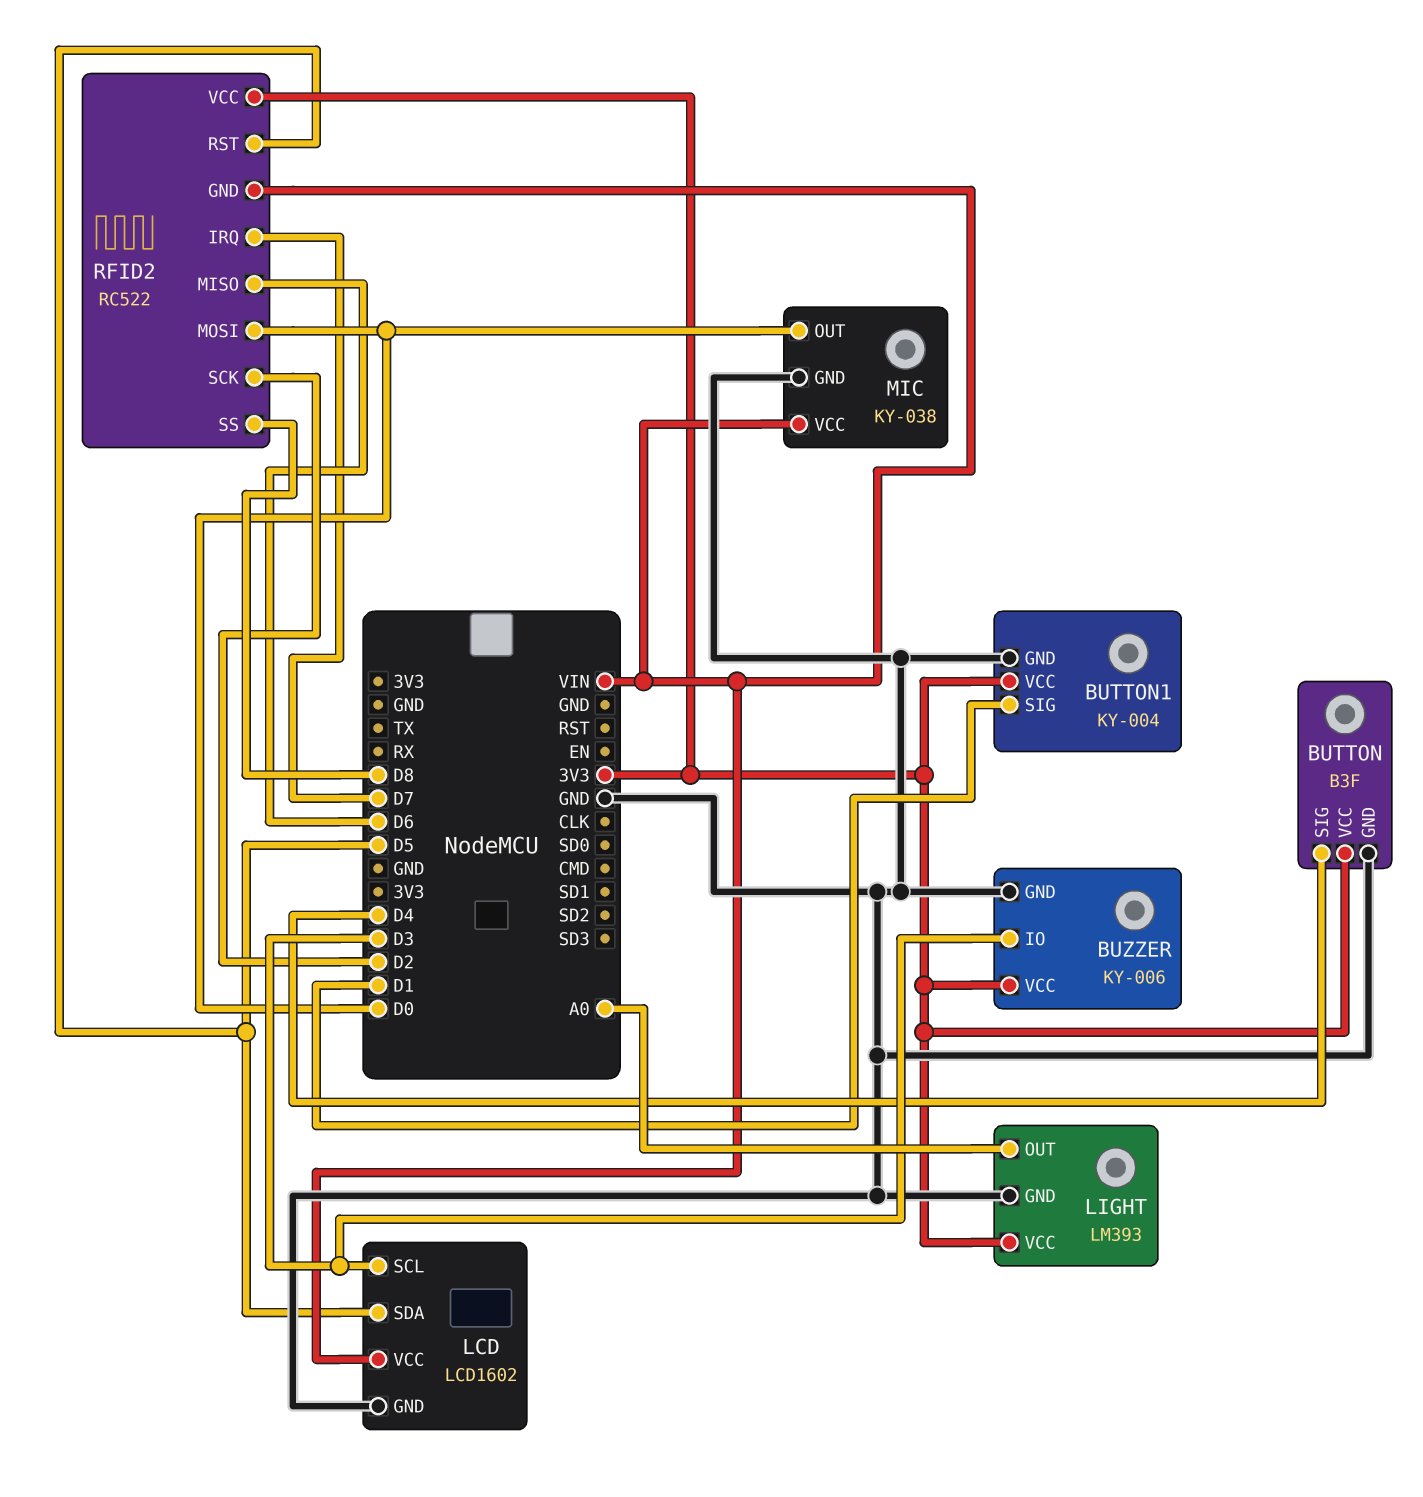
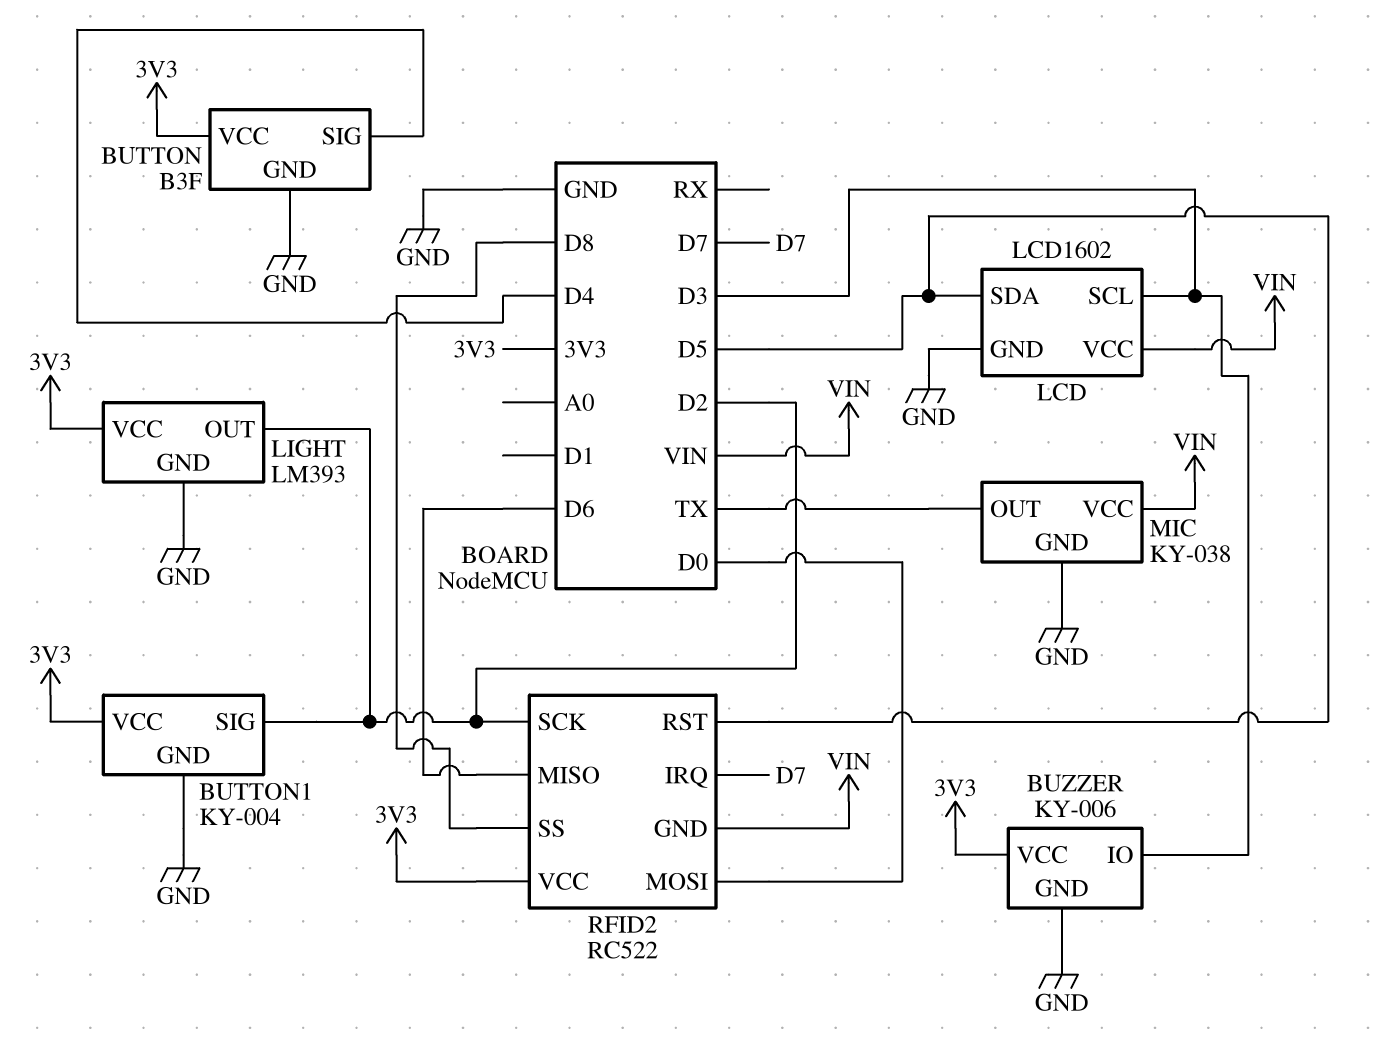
BUTTON1 pin SIG: D1 -> D2
LIGHT pin OUT: A0 -> D2
MIC pin OUT: D0 -> TX

